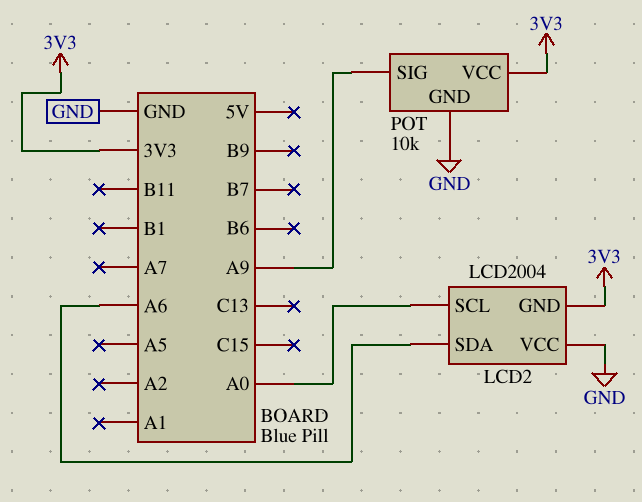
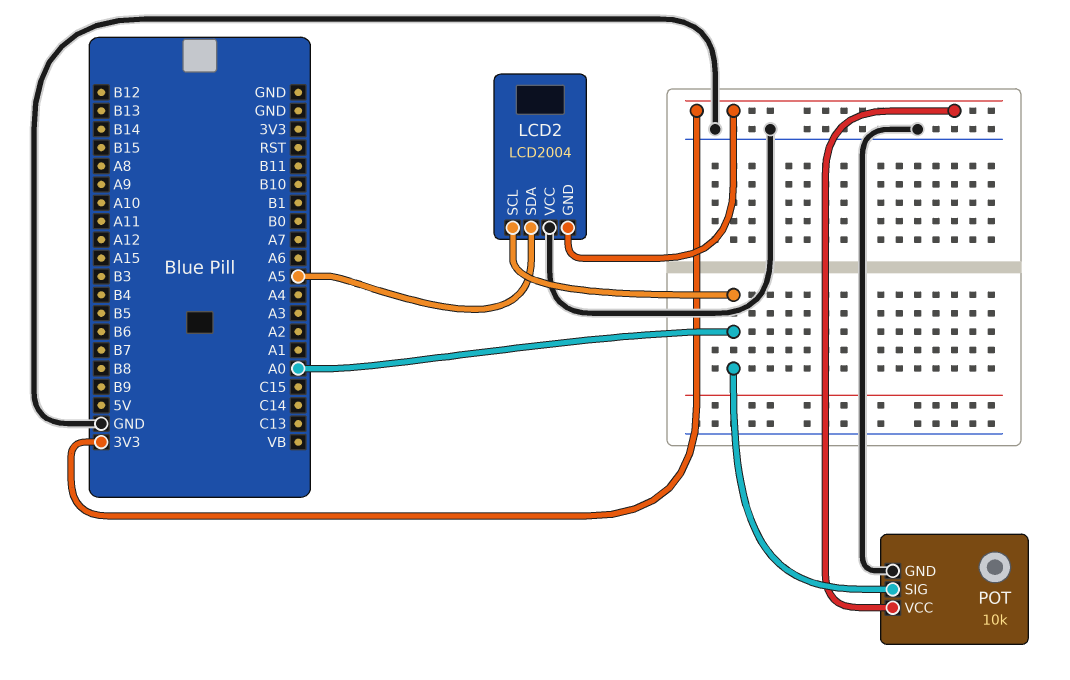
LCD2 pin SDA: A6 -> A5
POT pin SIG: A9 -> A0

